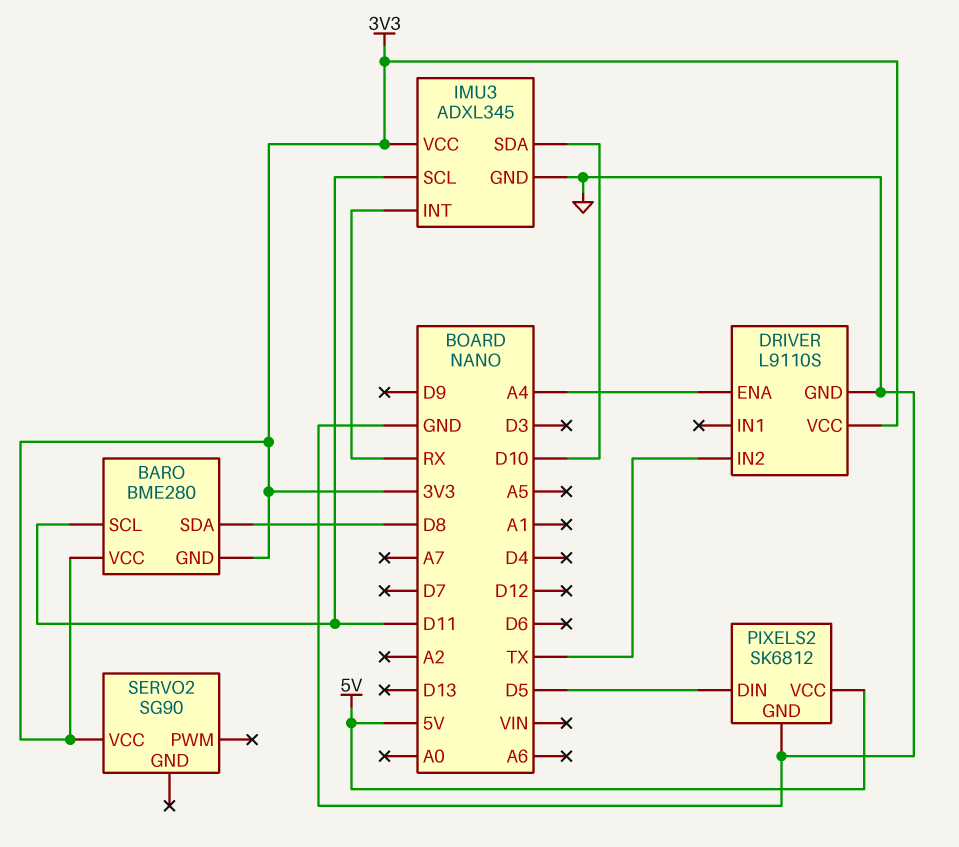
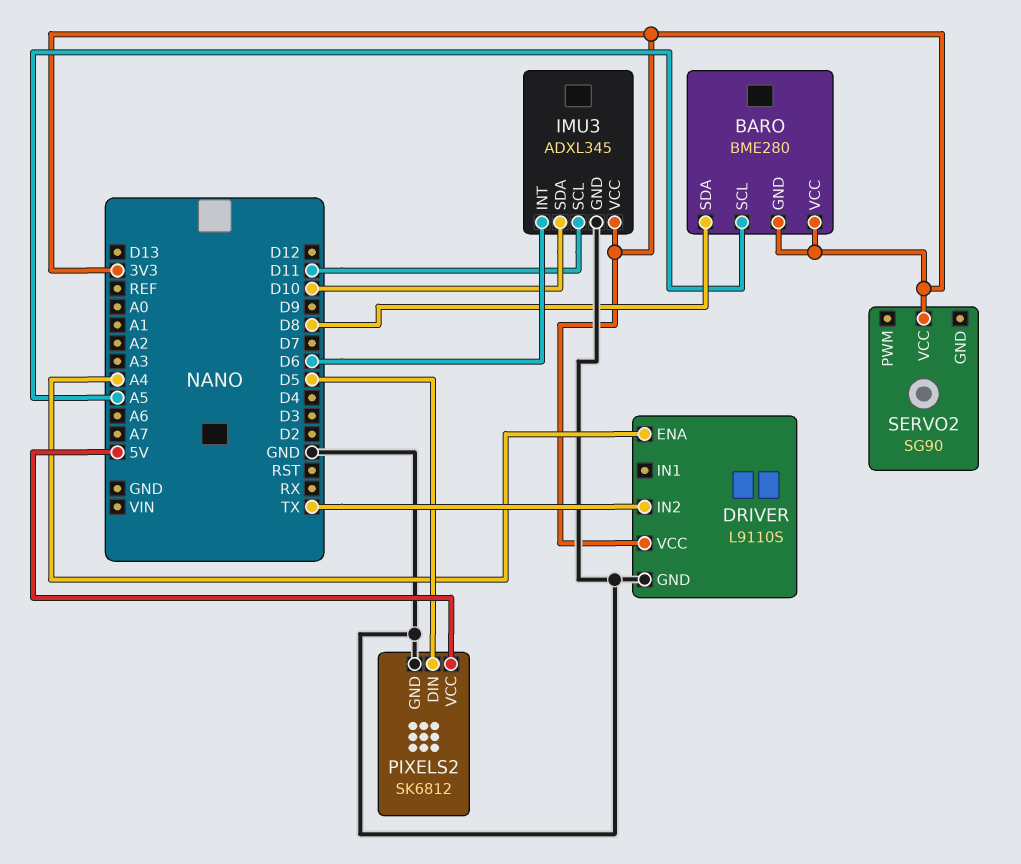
BARO pin SCL: D11 -> A5
IMU3 pin INT: RX -> D6

